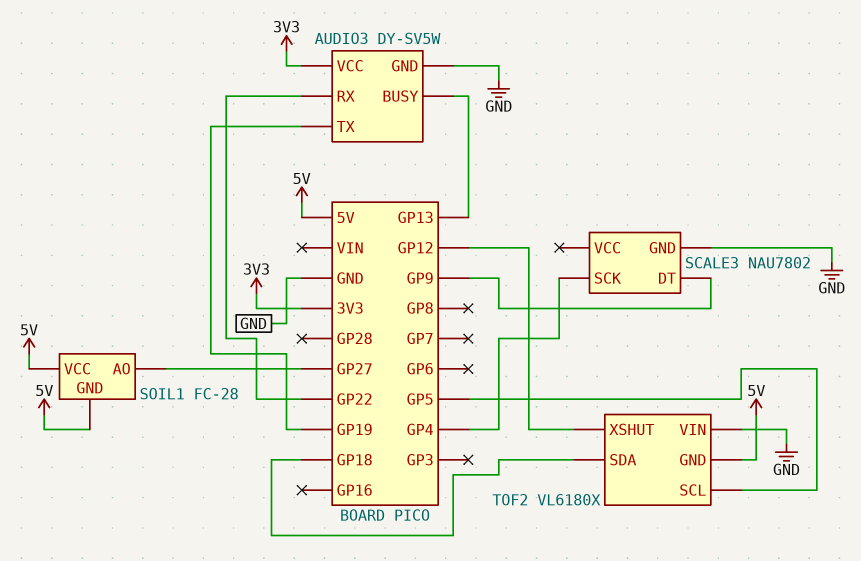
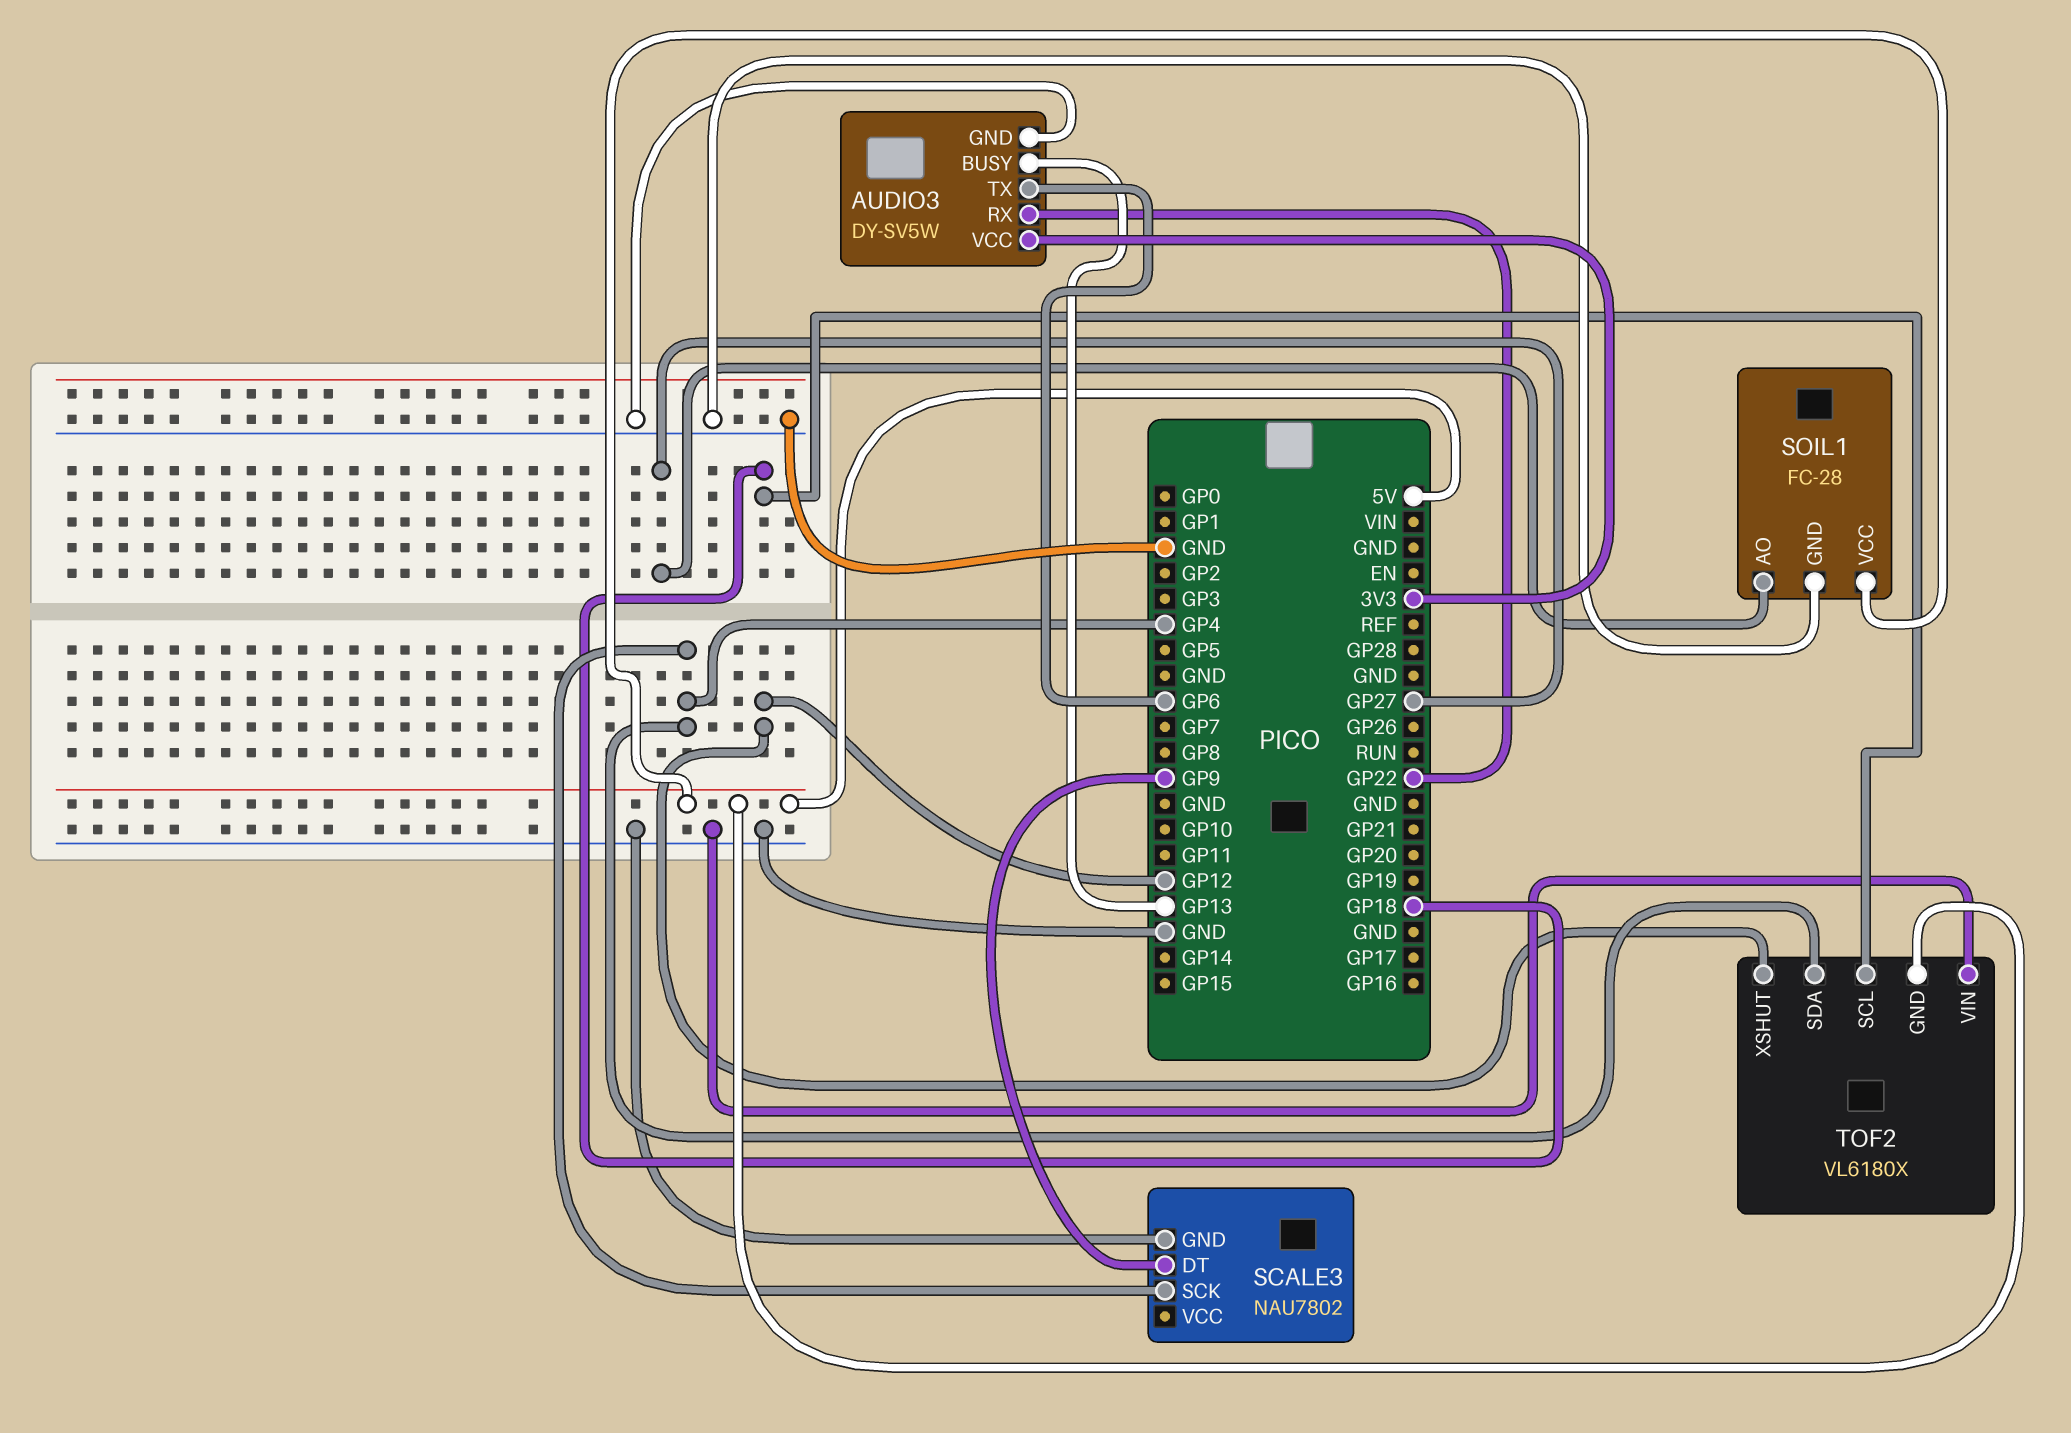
AUDIO3 pin TX: GP19 -> GP6
SOIL1 pin GND: 5V -> GND
TOF2 pin SCL: GP5 -> GP18
TOF2 pin SDA: GP18 -> GP4

